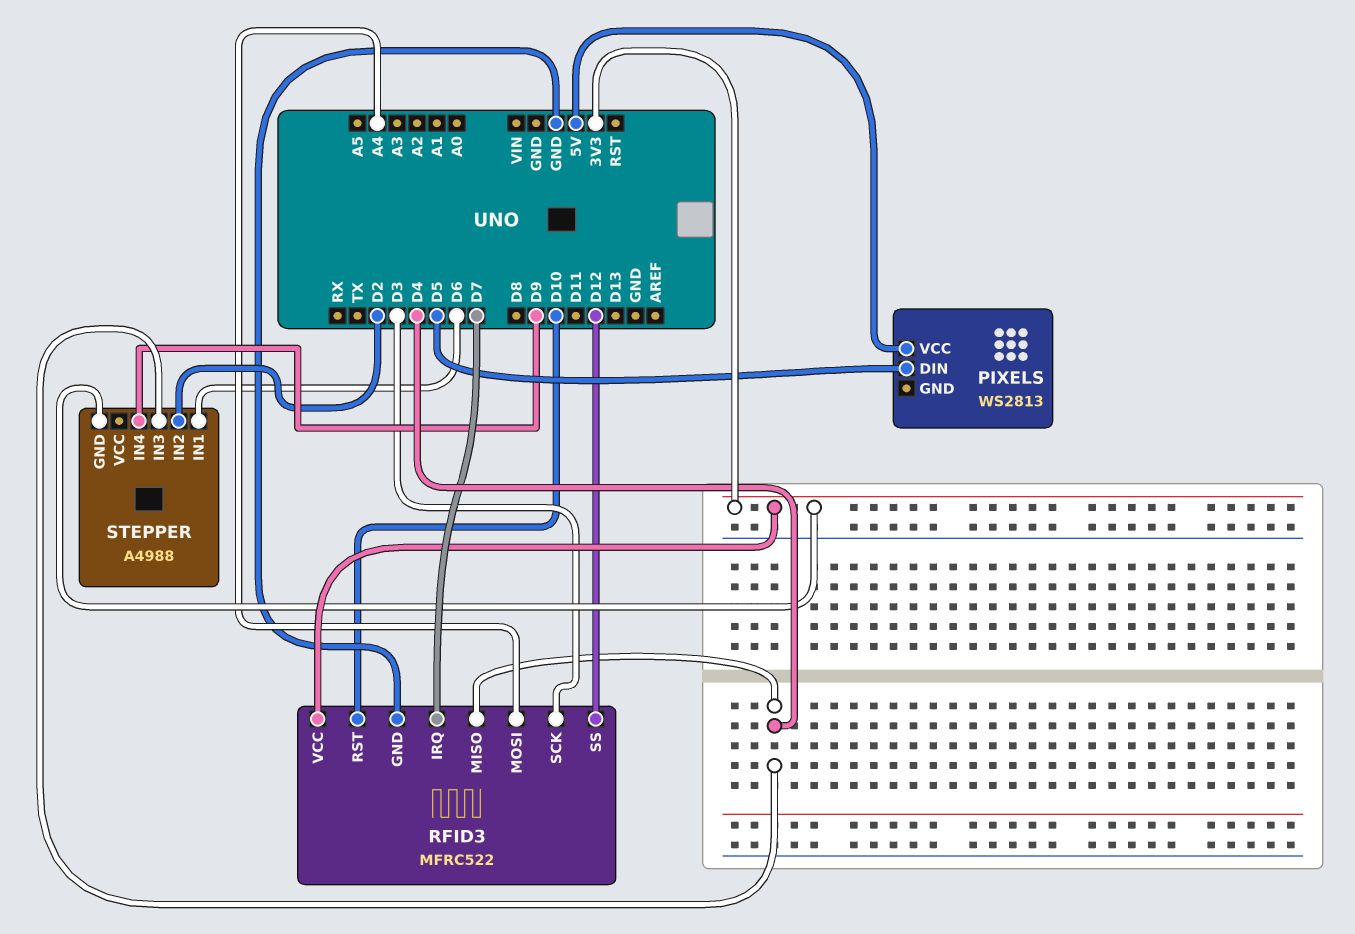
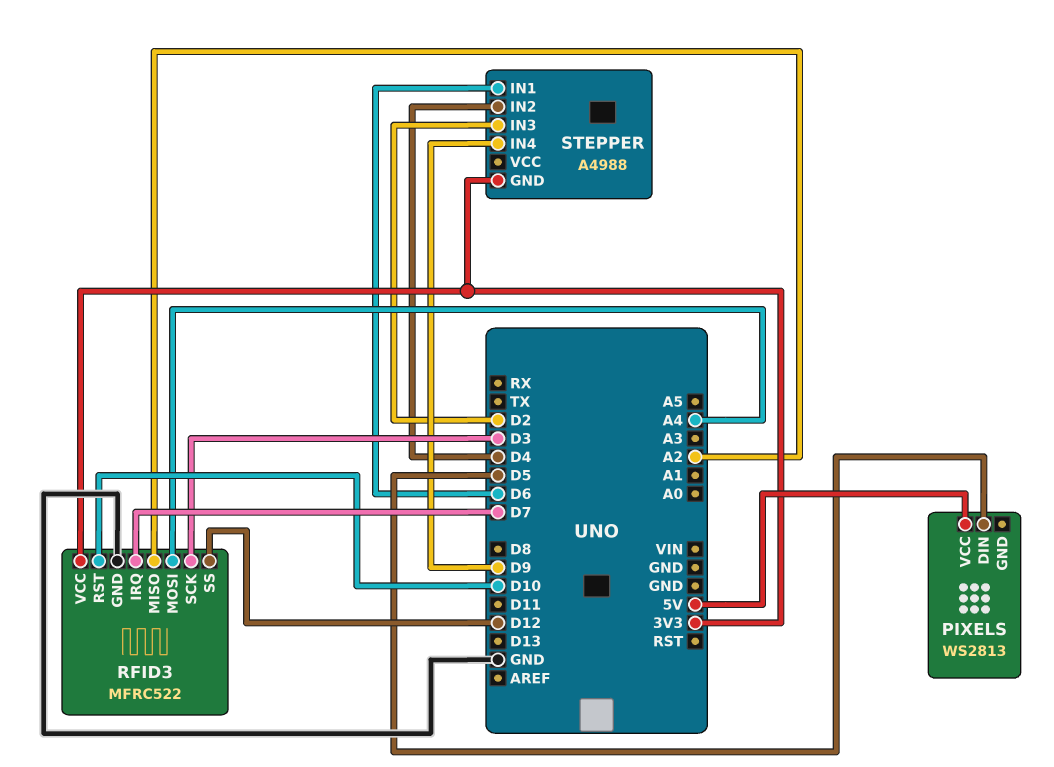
RFID3 pin MISO: D4 -> A2
STEPPER pin IN2: D2 -> D4
STEPPER pin IN3: D4 -> D2

